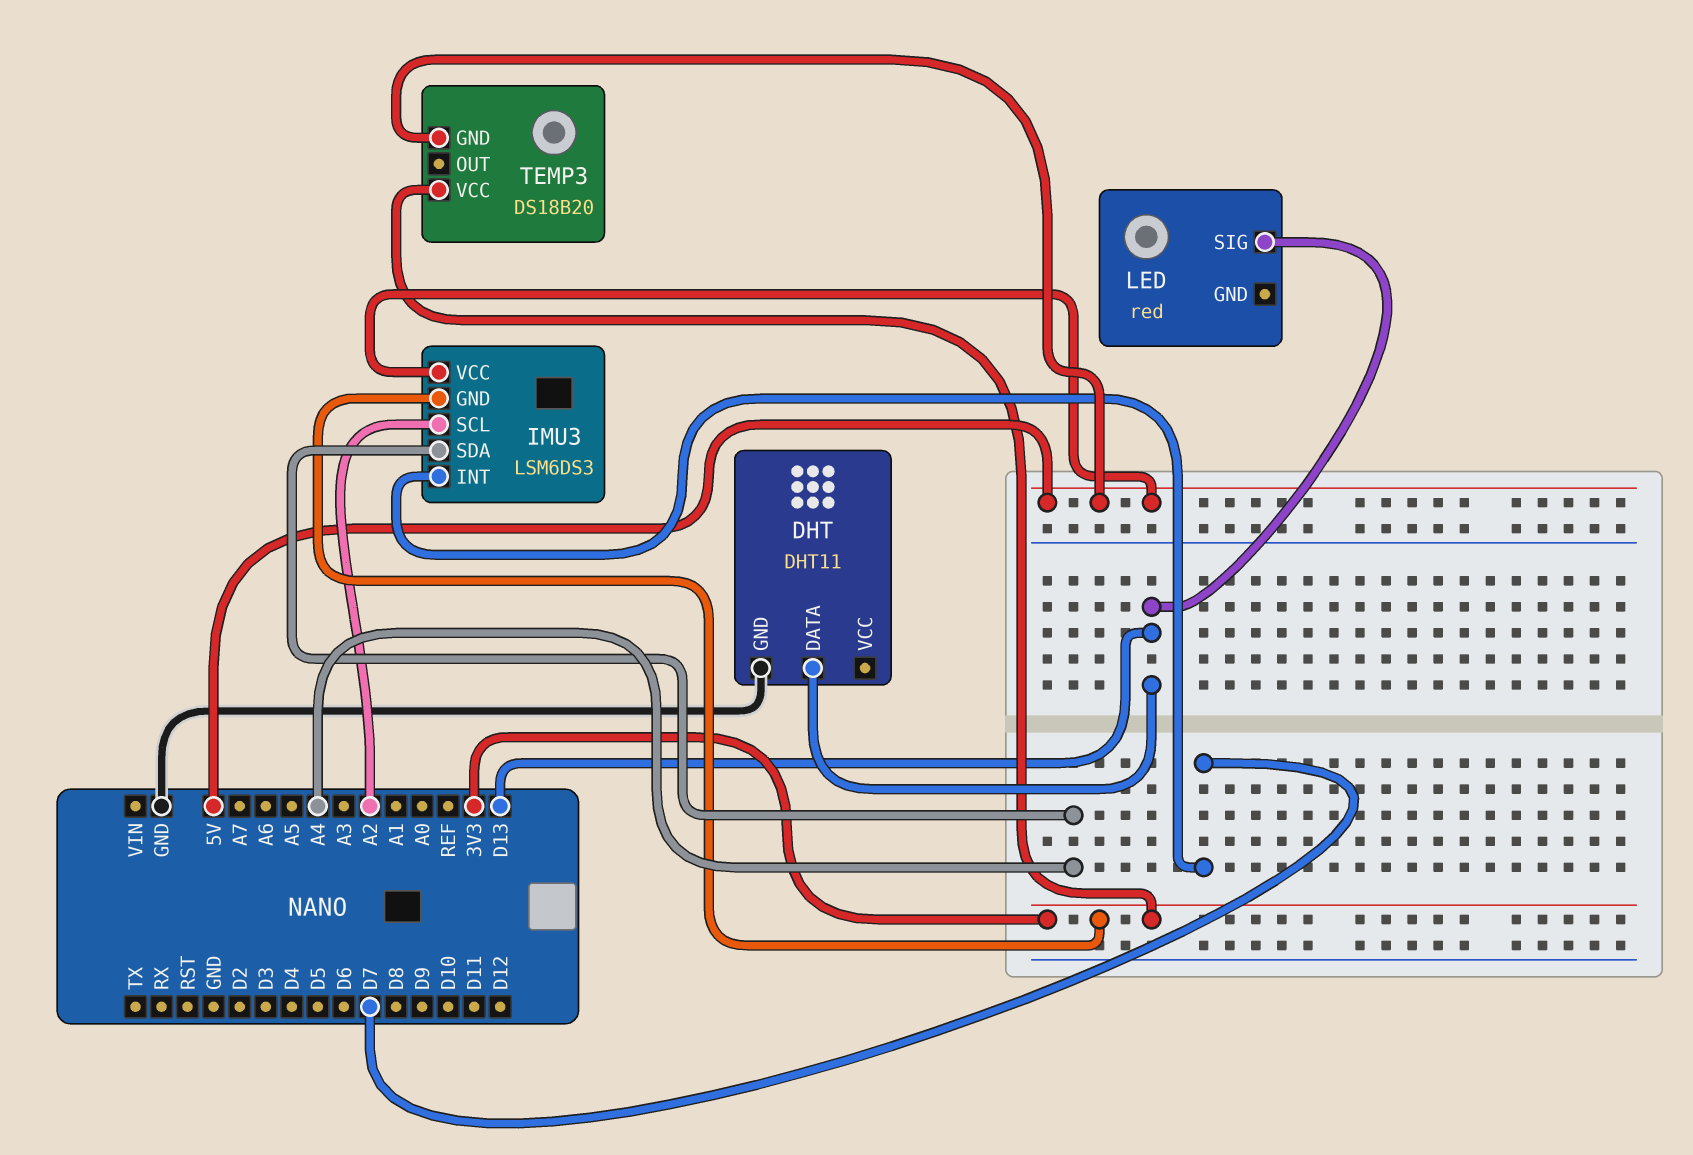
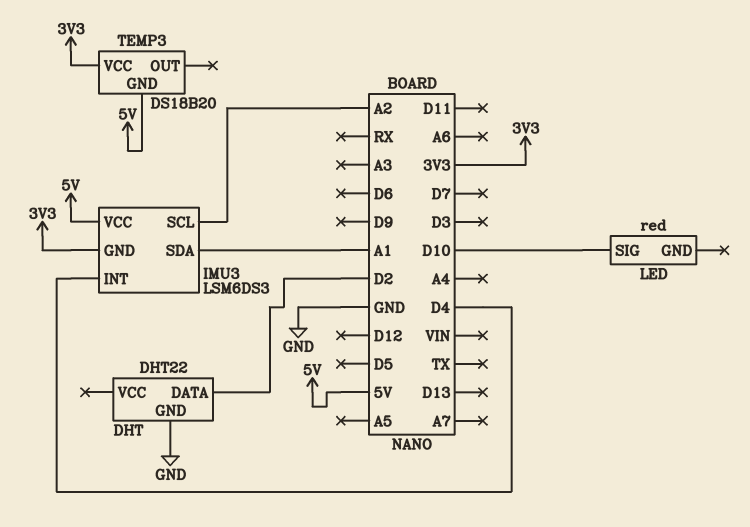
DHT: DHT11 -> DHT22
DHT pin DATA: D13 -> D2
IMU3 pin INT: D7 -> D4
IMU3 pin SDA: A4 -> A1
LED pin SIG: D13 -> D10

